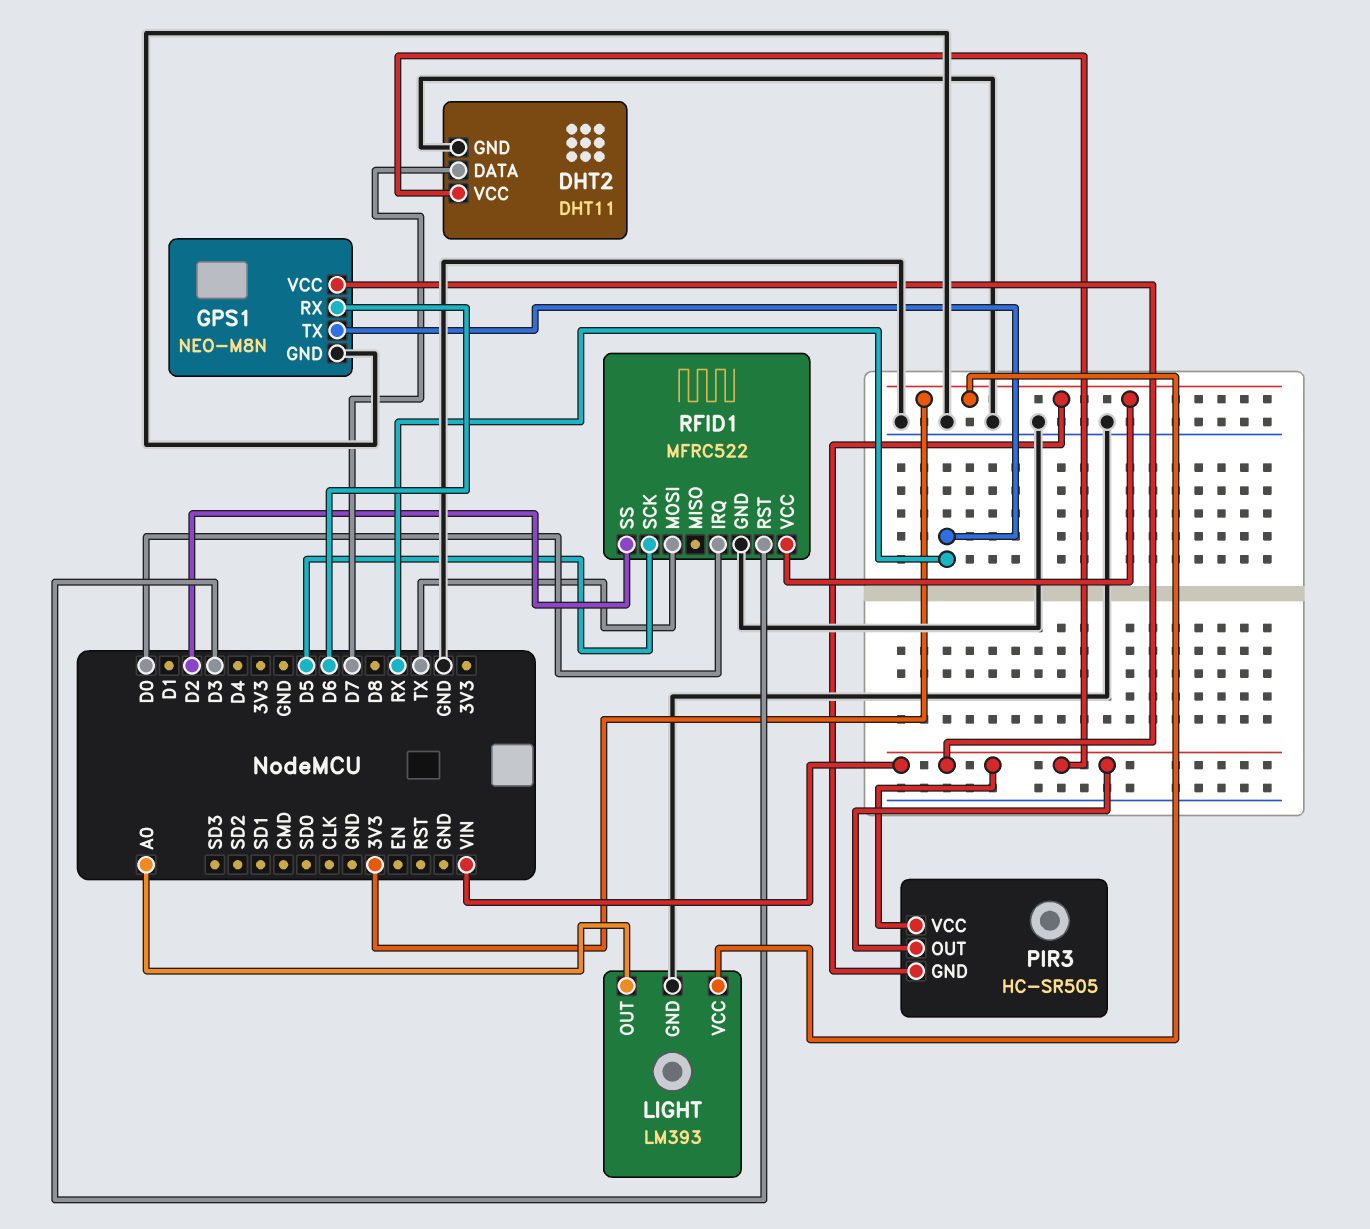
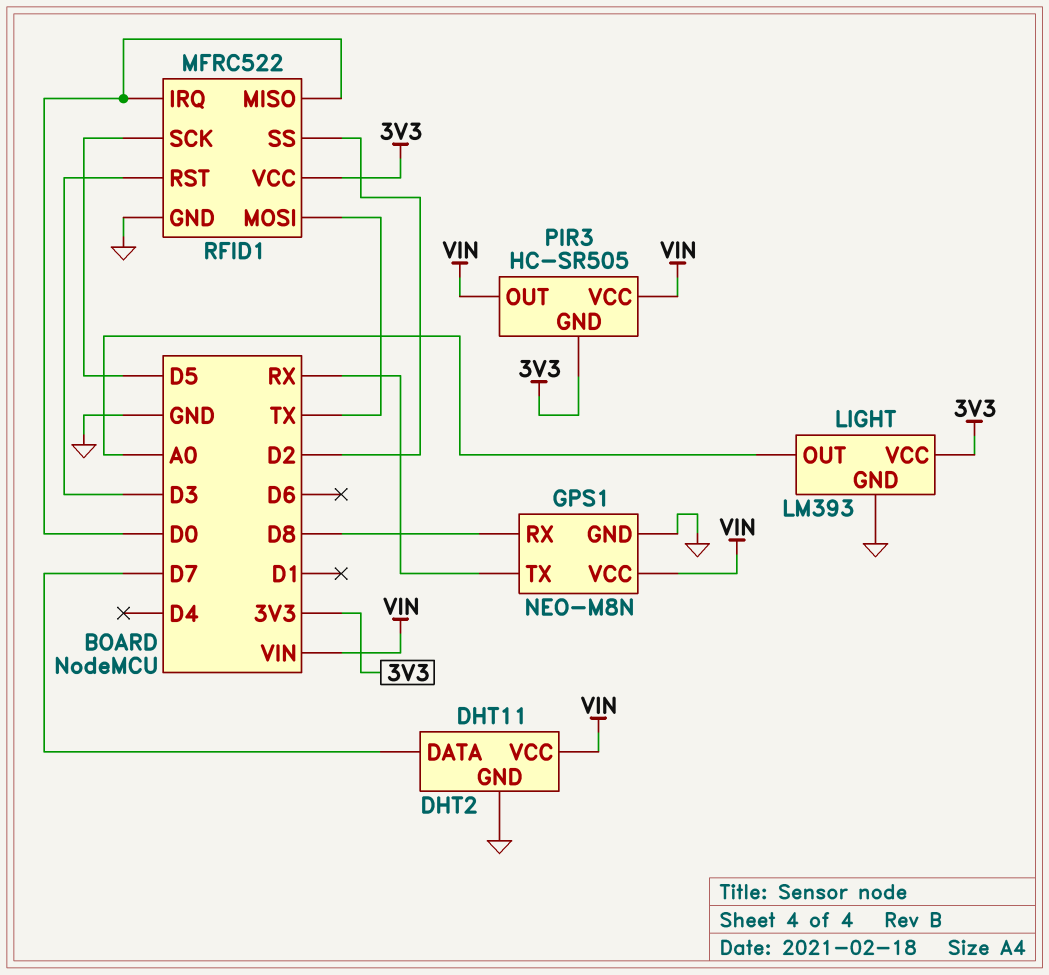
GPS1 pin RX: D6 -> D8
RFID1 pin MISO: none -> D0

